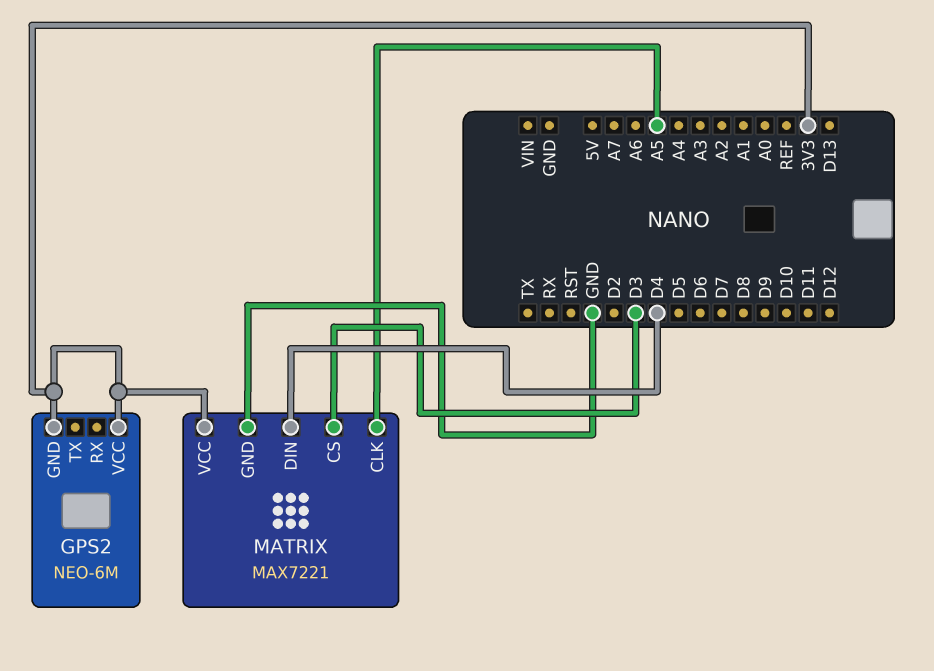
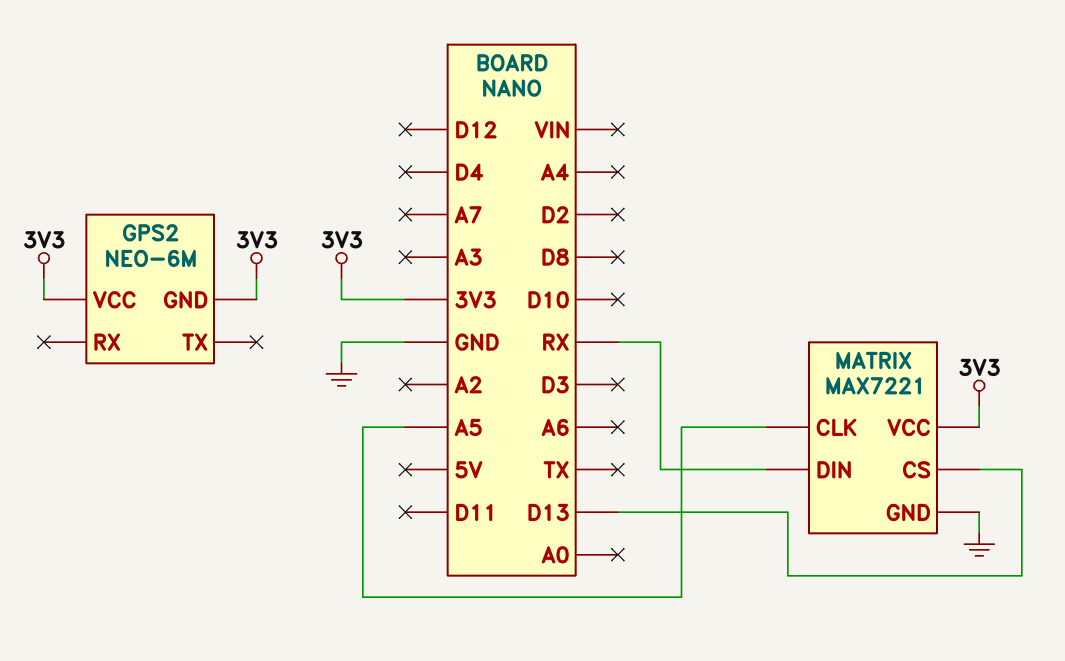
MATRIX pin CS: D3 -> D13
MATRIX pin DIN: D4 -> RX

